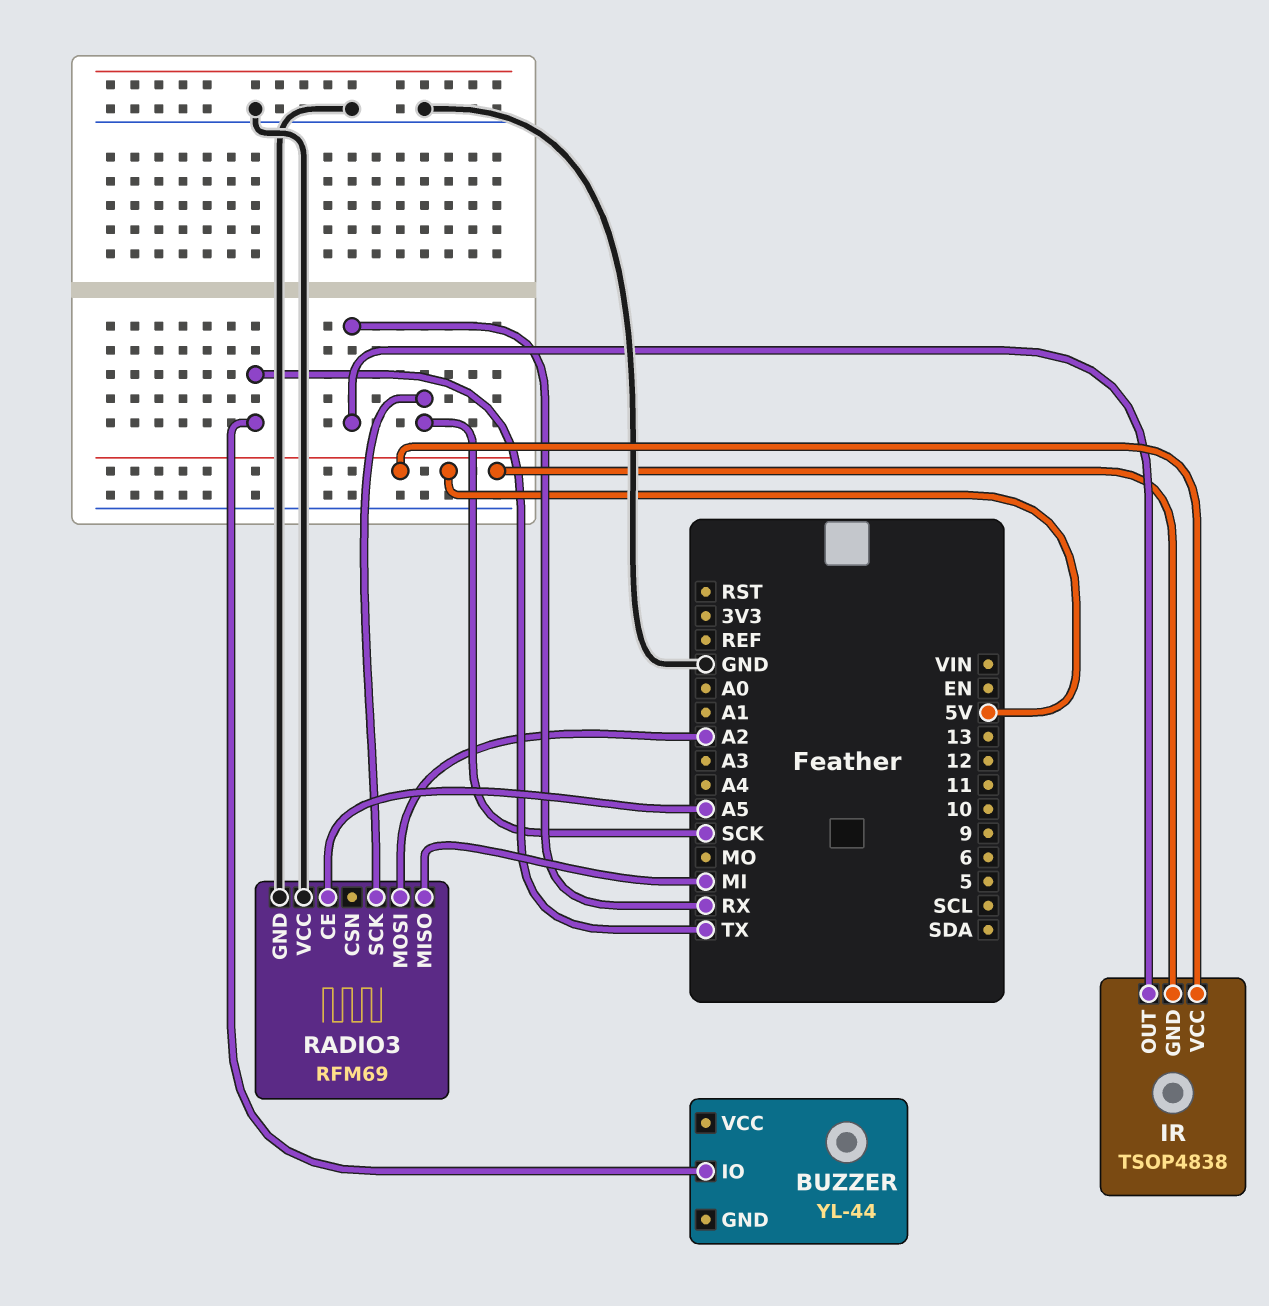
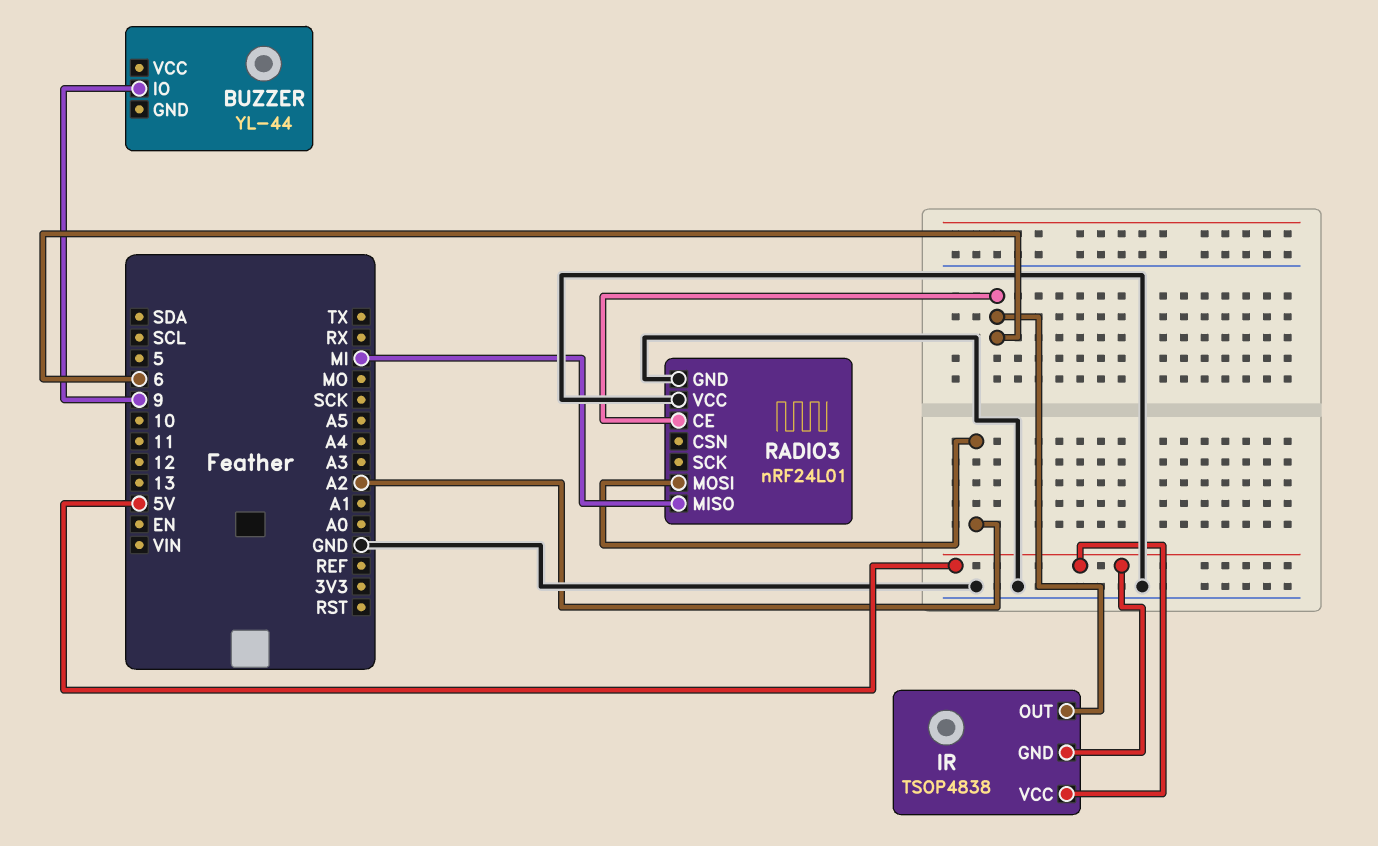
BUZZER pin IO: TX -> 9
IR pin OUT: RX -> 6
RADIO3: RFM69 -> nRF24L01
RADIO3 pin CE: A5 -> 6
RADIO3 pin SCK: SCK -> none

